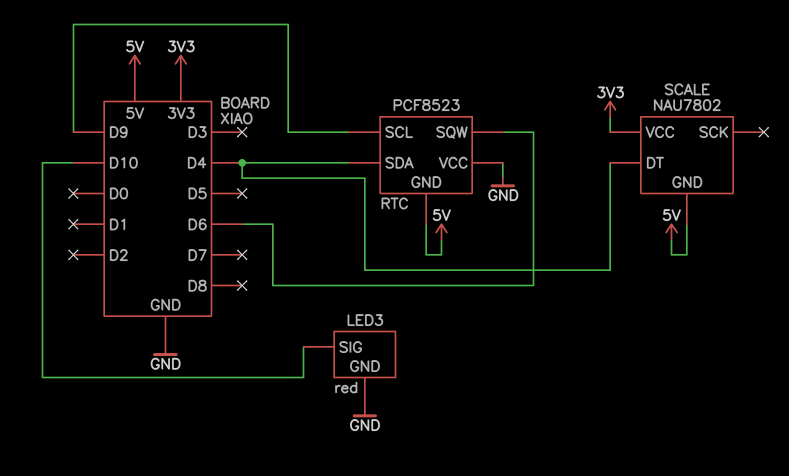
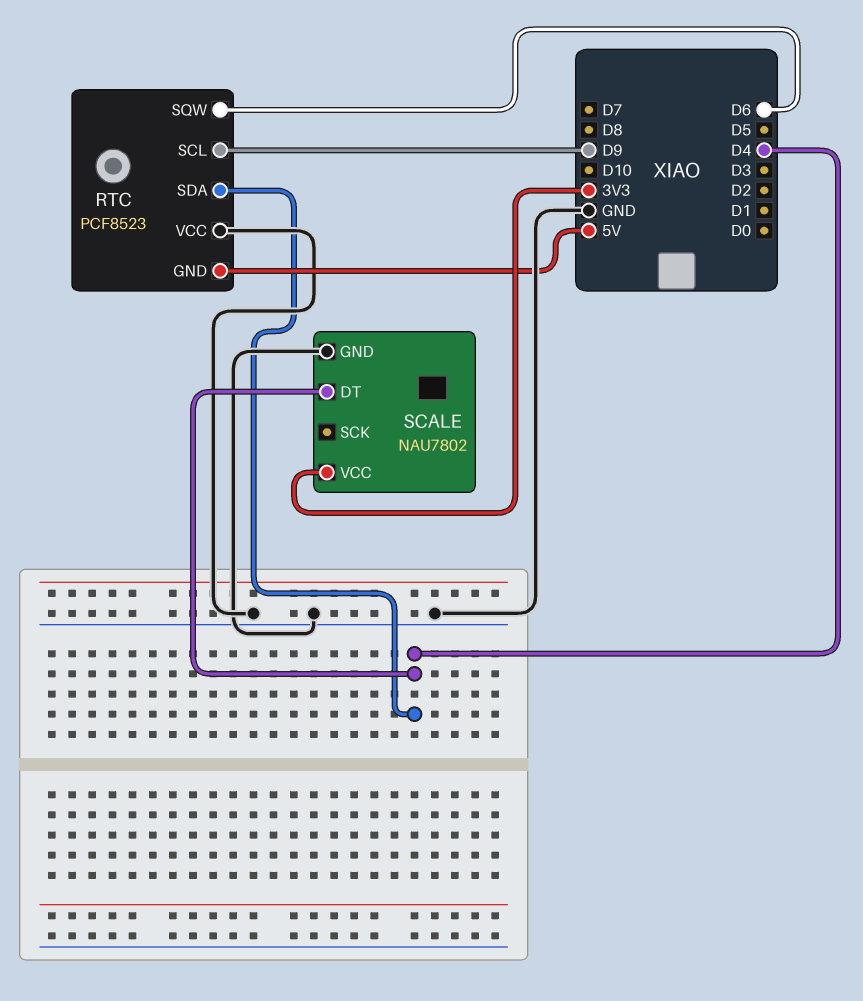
LED3: red -> none
LED3 pin GND: GND -> none
LED3 pin SIG: D10 -> none
SCALE pin GND: 5V -> GND

